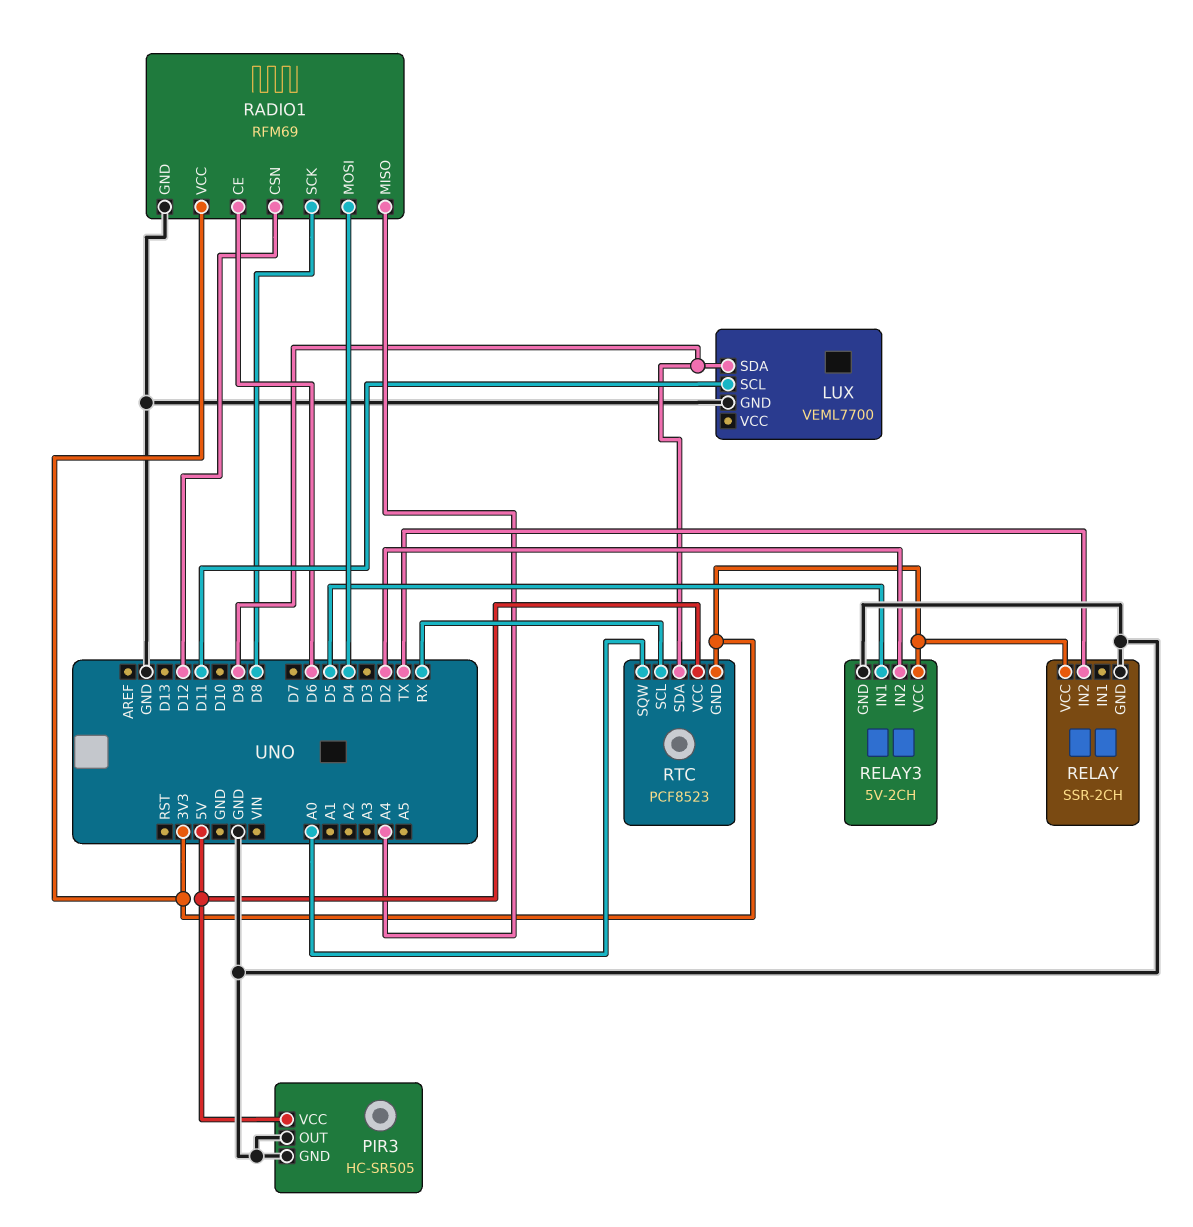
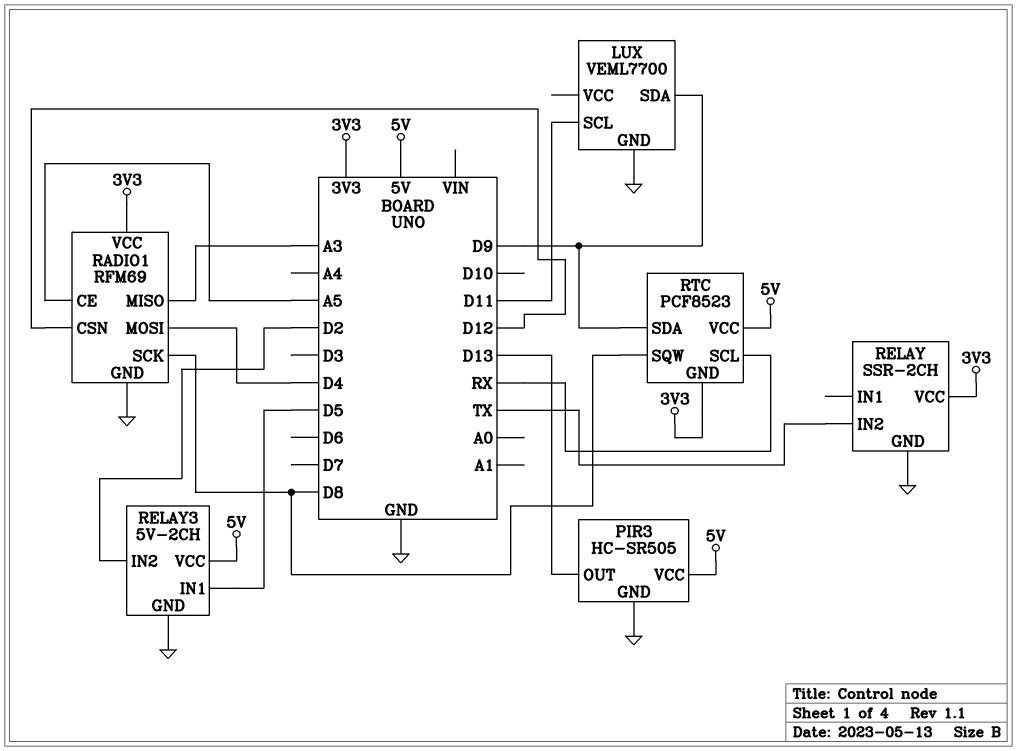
PIR3 pin OUT: GND -> D13
RADIO1 pin CE: D6 -> A5
RADIO1 pin MISO: A4 -> A3
RELAY3 pin VCC: 3V3 -> 5V
RTC pin SQW: A0 -> D8

